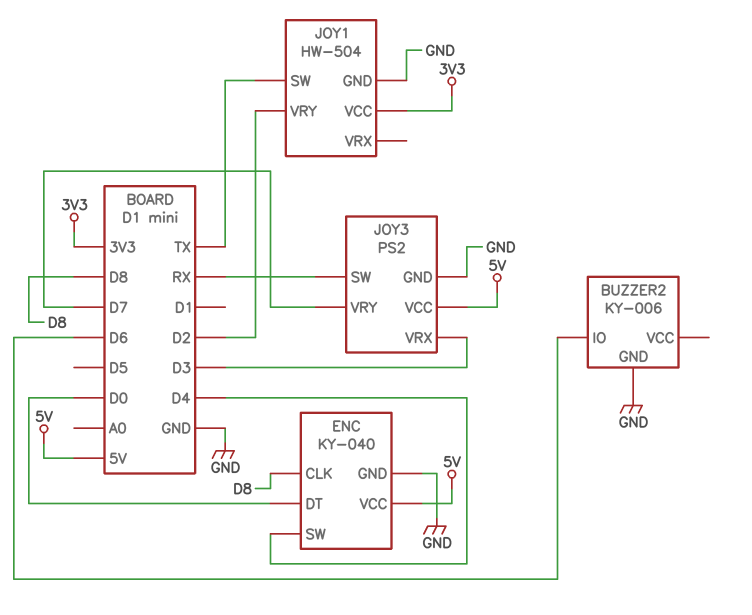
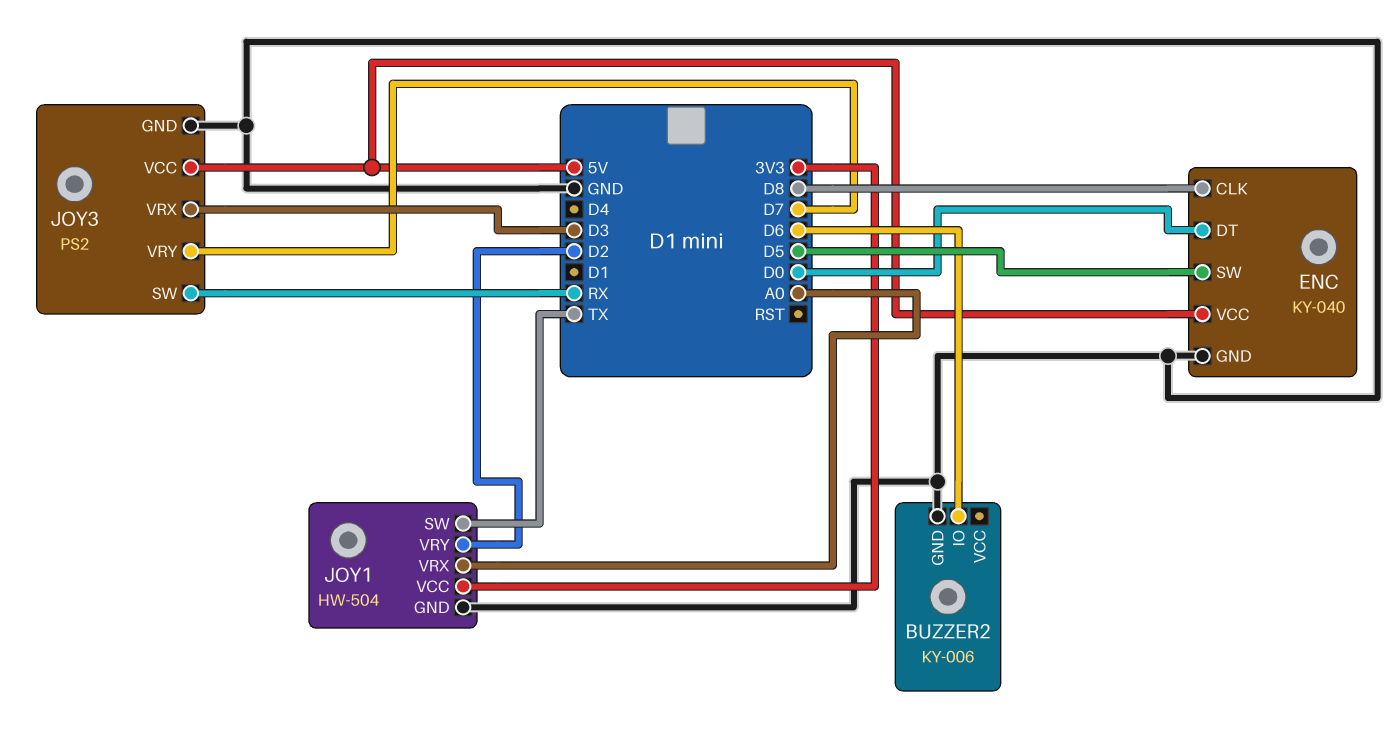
ENC pin SW: D4 -> D5
JOY1 pin VRX: none -> A0

